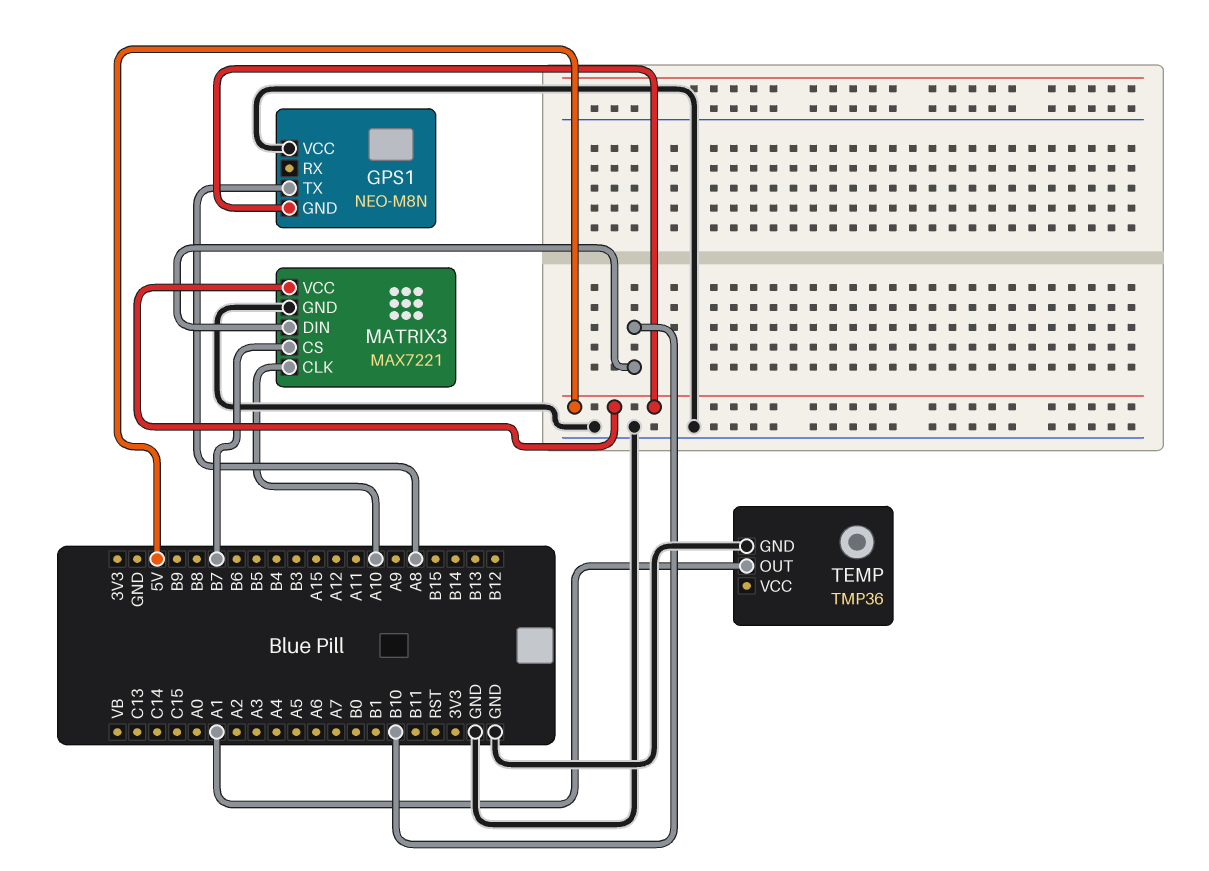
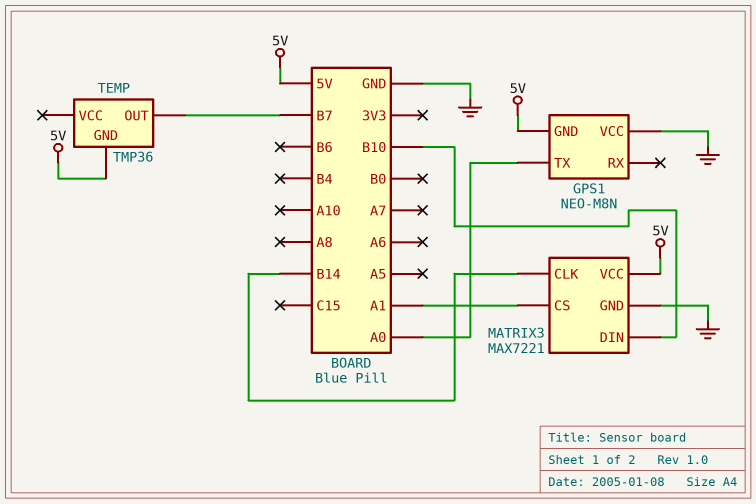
GPS1 pin TX: A8 -> A0
MATRIX3 pin CLK: A10 -> B14
MATRIX3 pin CS: B7 -> A1
TEMP pin GND: GND -> 5V
TEMP pin OUT: A1 -> B7

